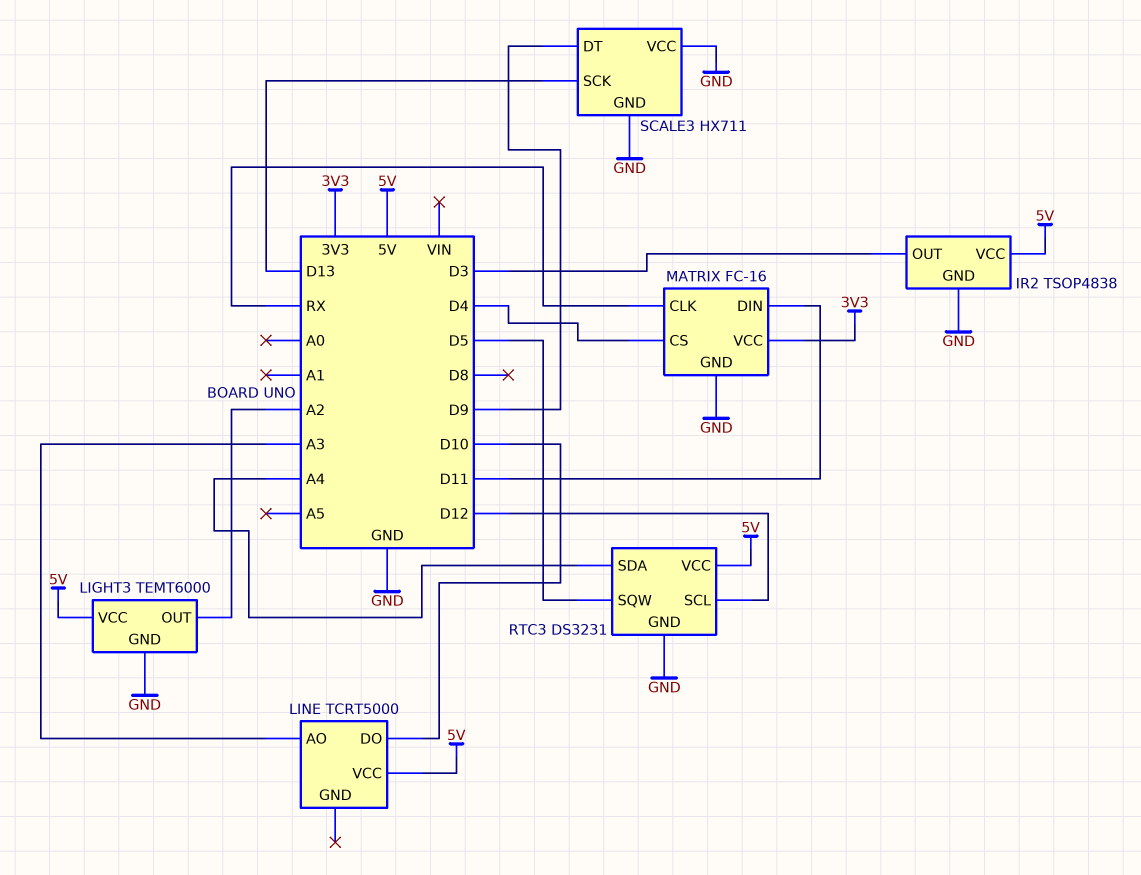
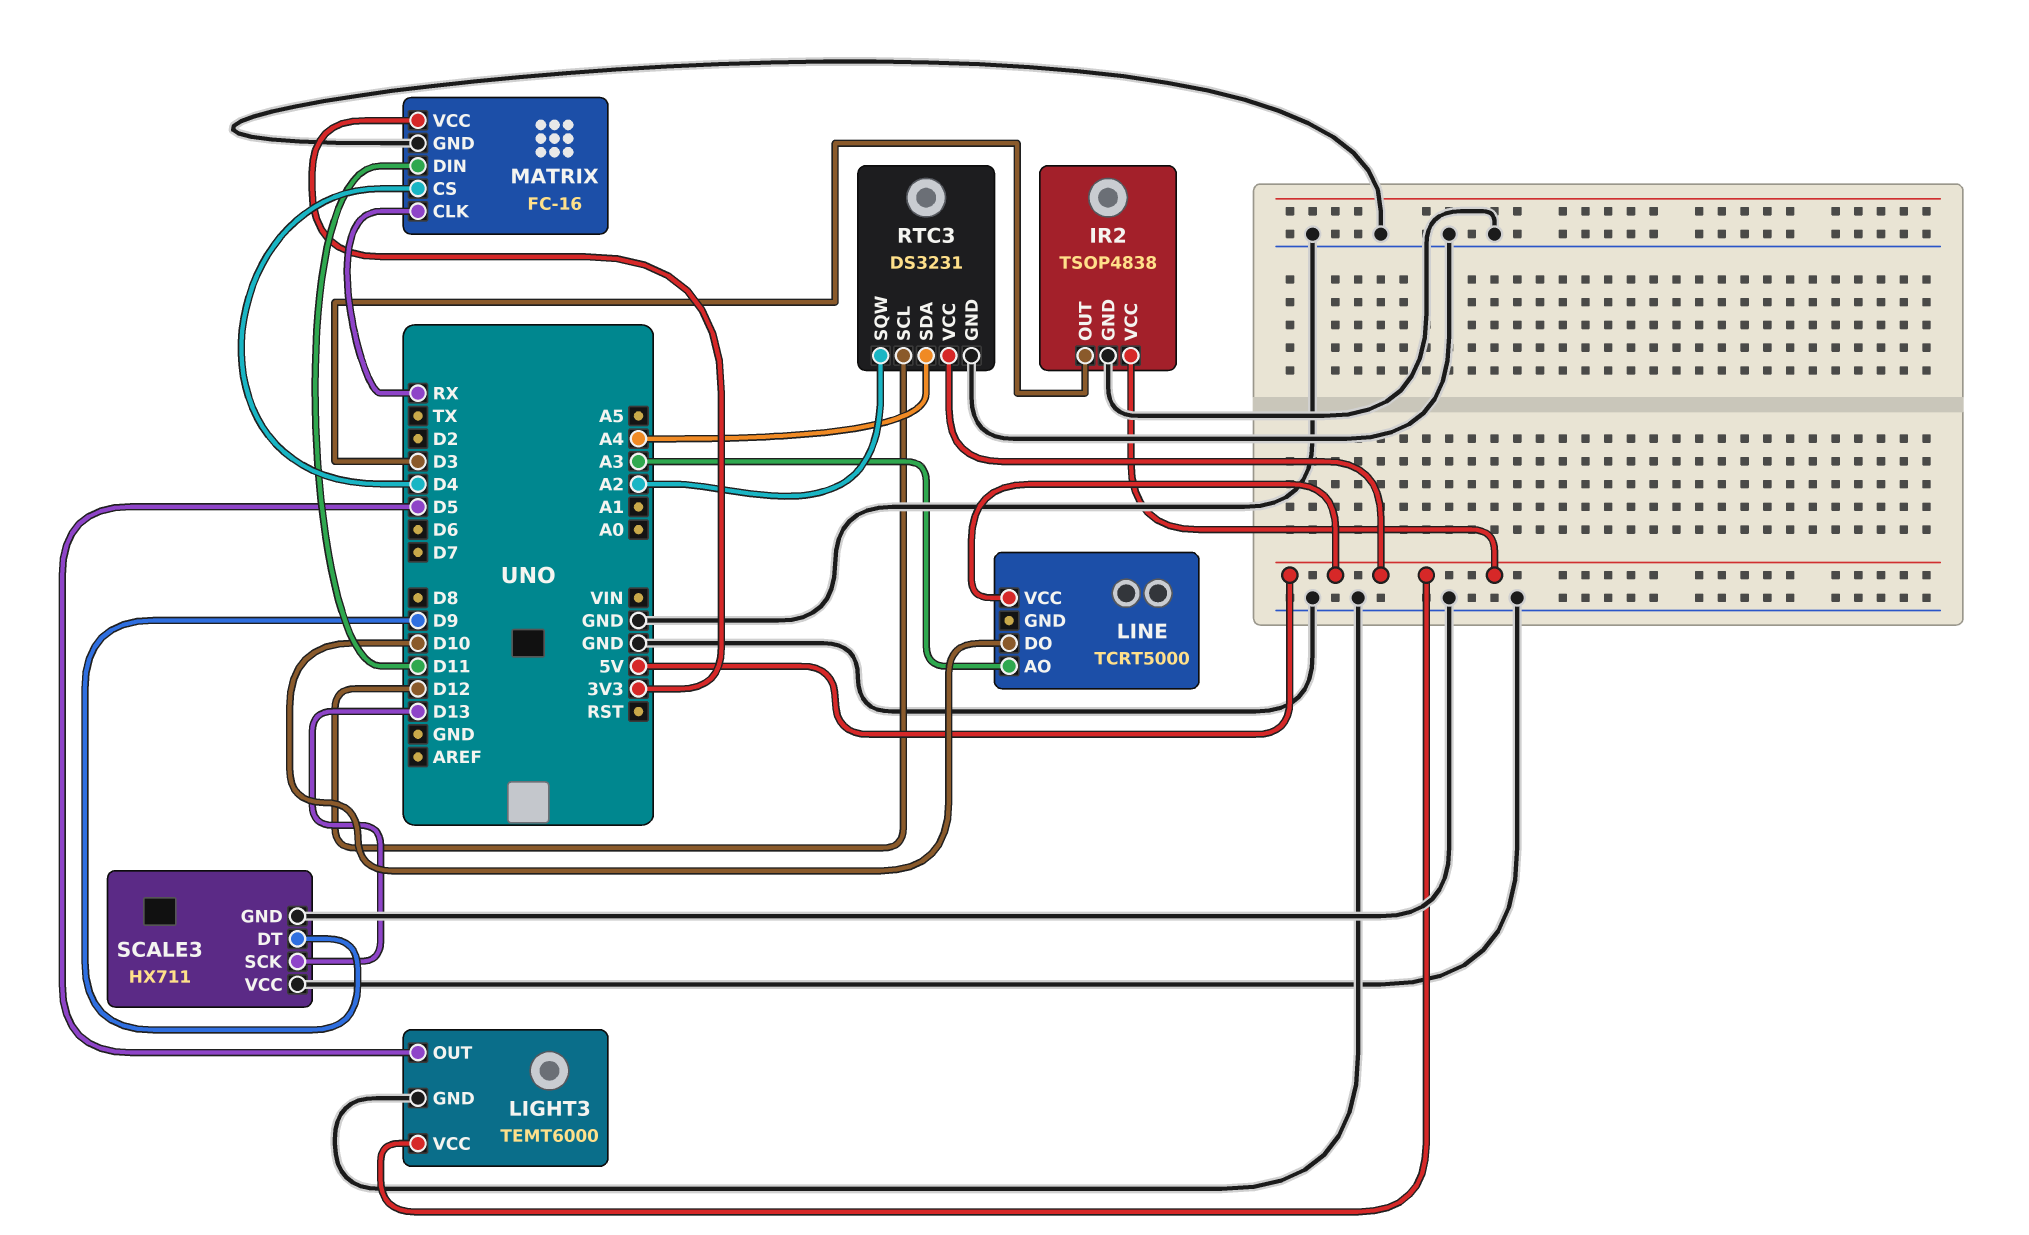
LIGHT3 pin OUT: A2 -> D5
RTC3 pin SQW: D5 -> A2

